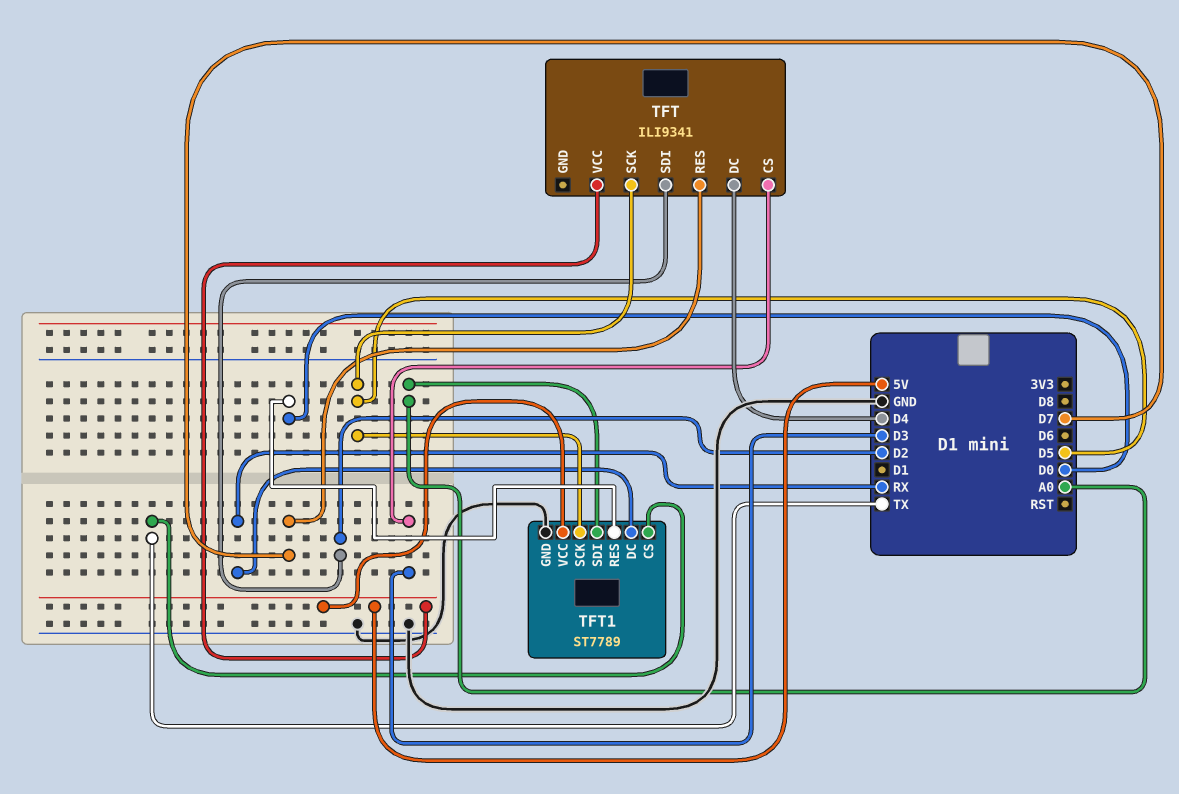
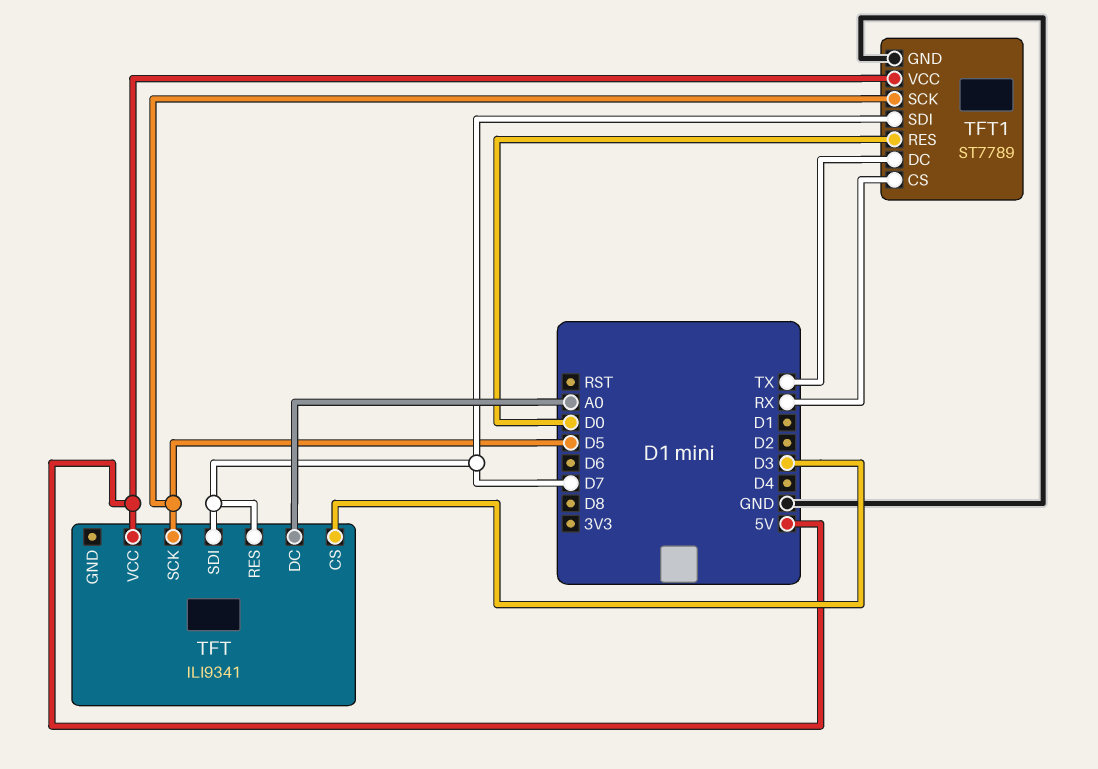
TFT pin DC: D4 -> A0
TFT pin SDI: D2 -> D7
TFT1 pin CS: TX -> RX
TFT1 pin DC: RX -> TX
TFT1 pin SDI: A0 -> D7

